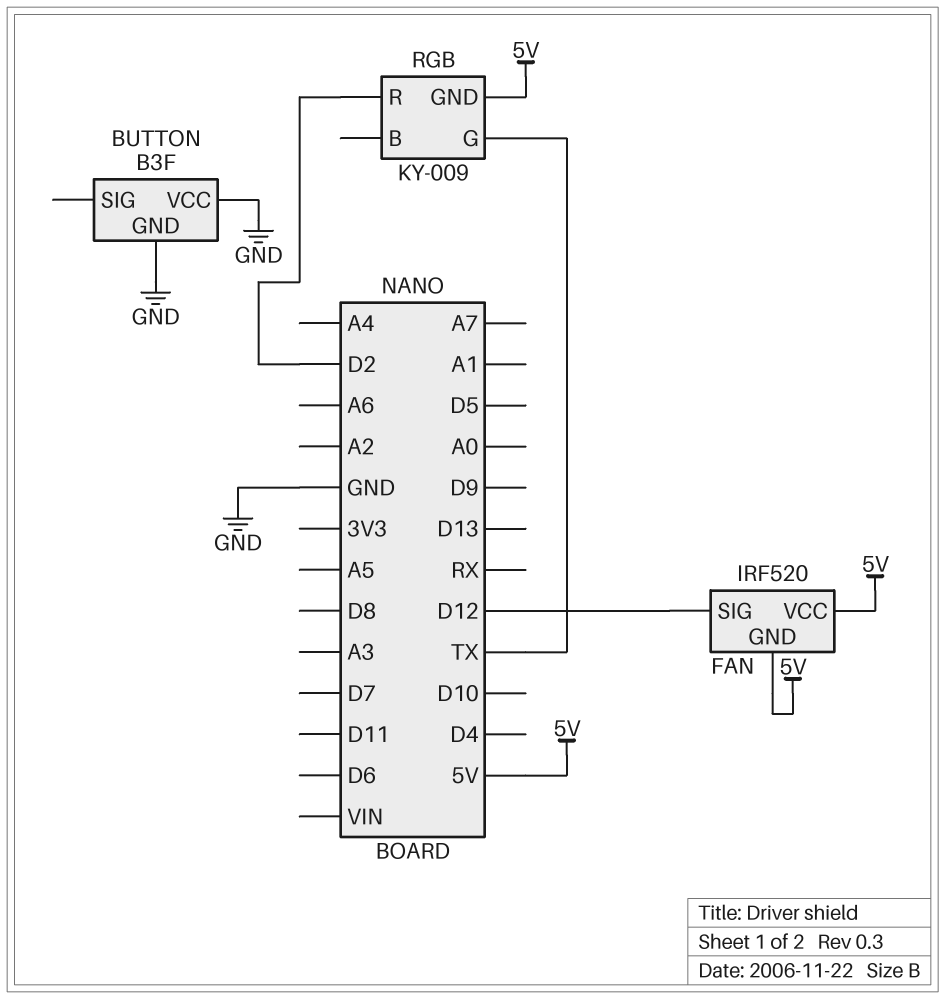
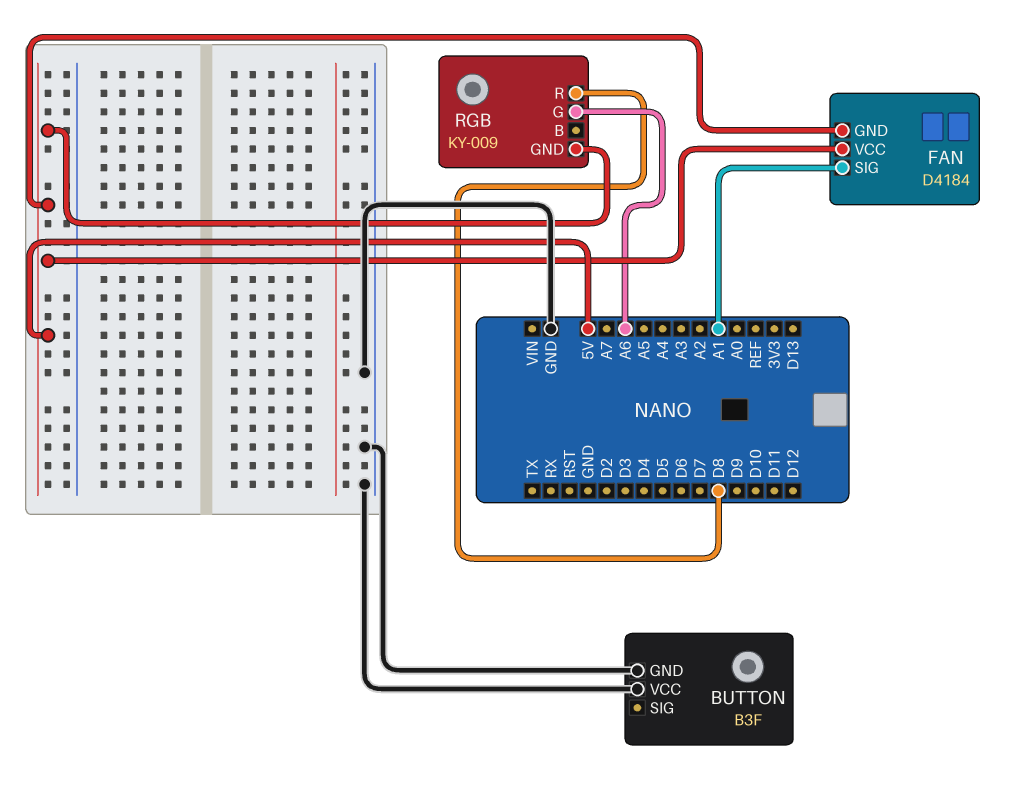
FAN: IRF520 -> D4184
FAN pin SIG: D12 -> A1
RGB pin G: TX -> A6
RGB pin R: D2 -> D8

